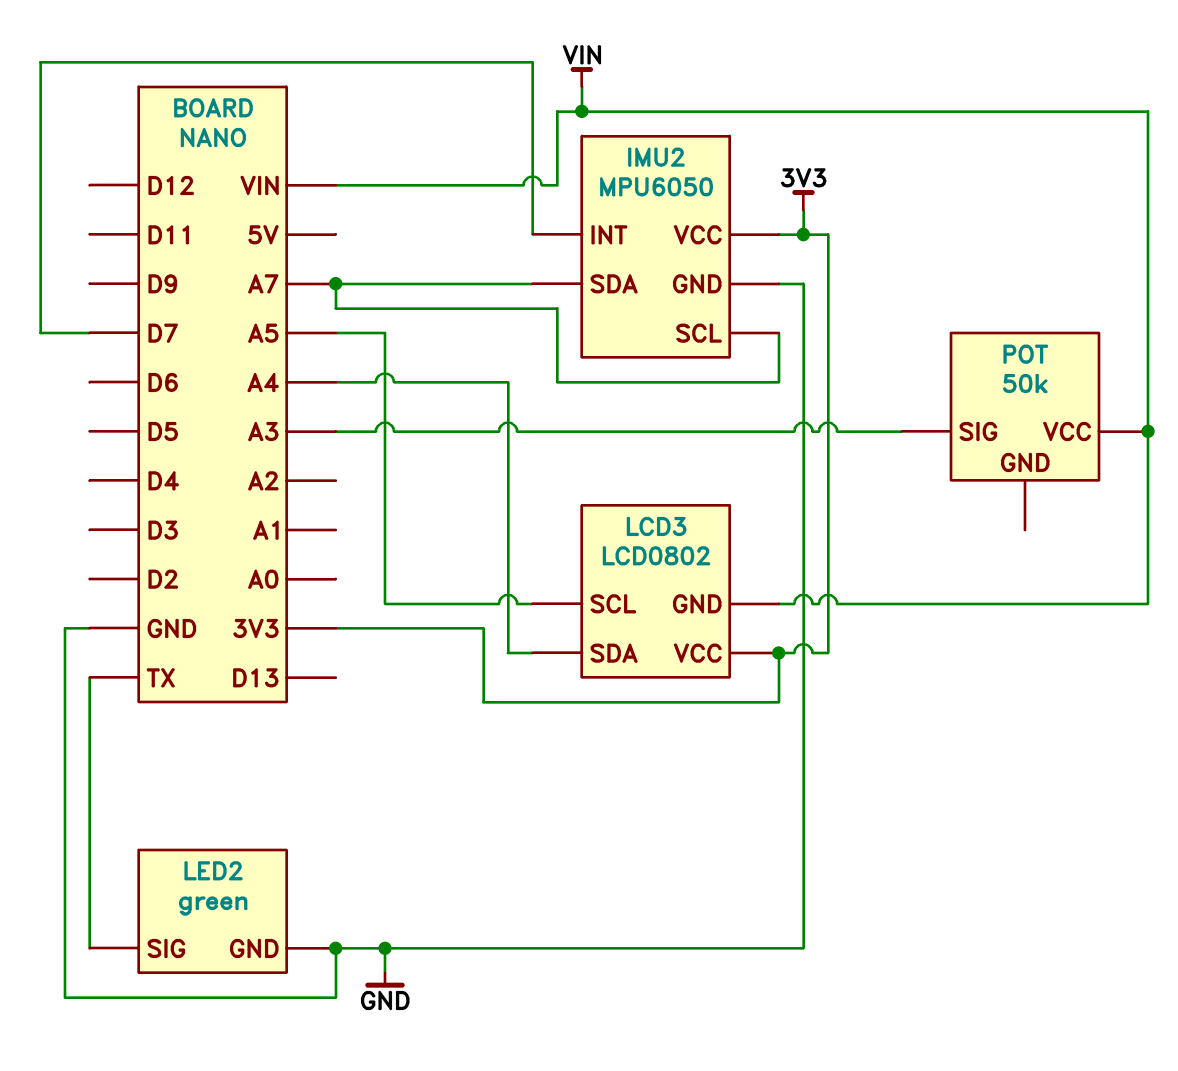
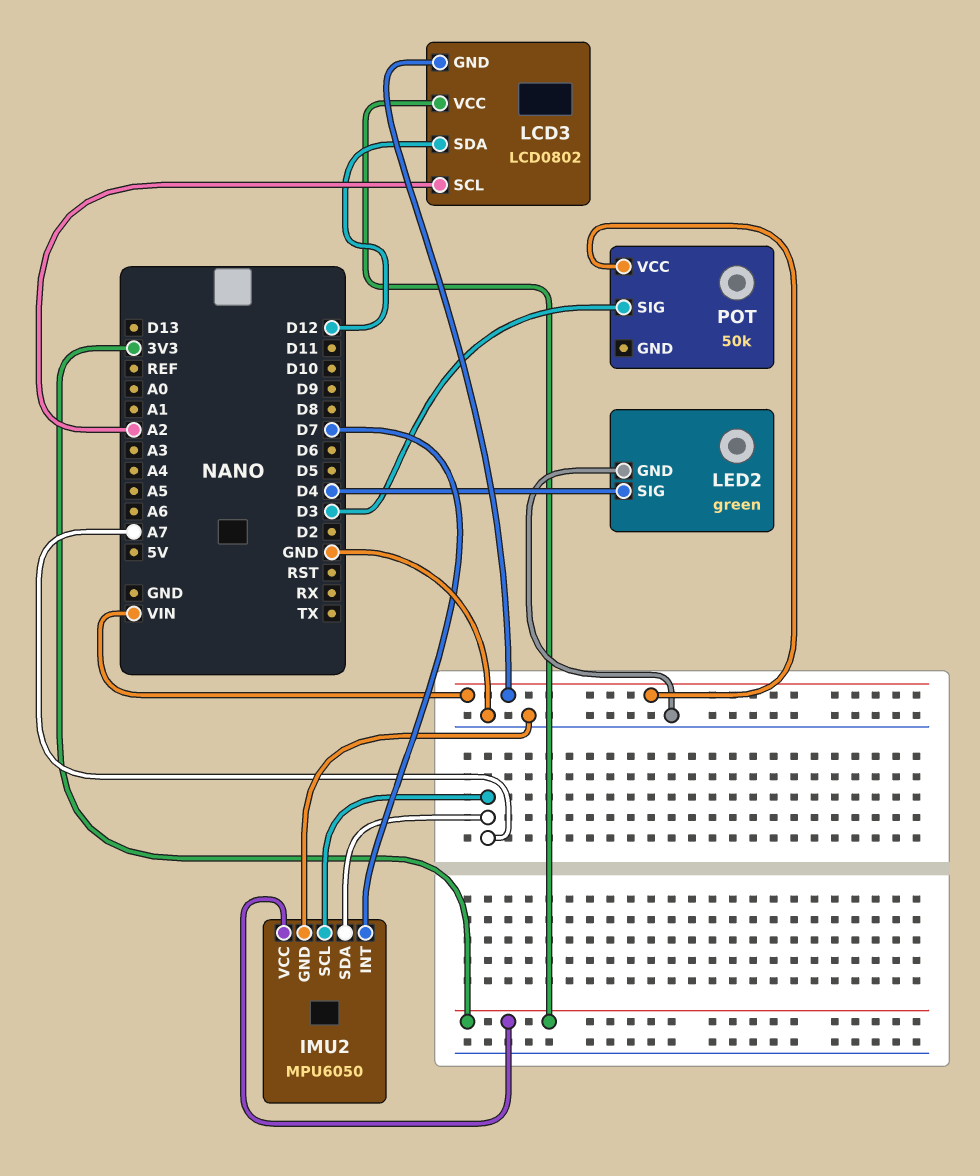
LCD3 pin SCL: A5 -> A2
LCD3 pin SDA: A4 -> D12
LED2 pin SIG: TX -> D4
POT pin SIG: A3 -> D3

